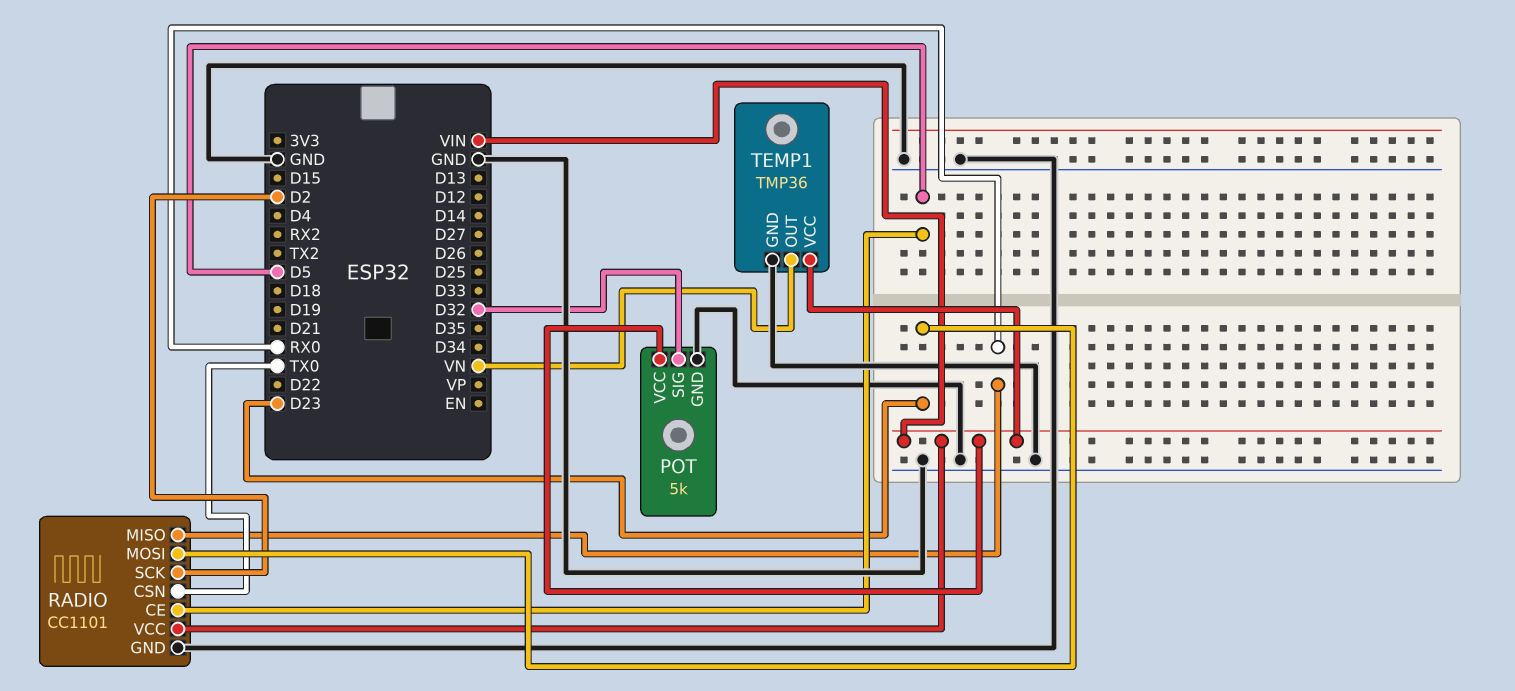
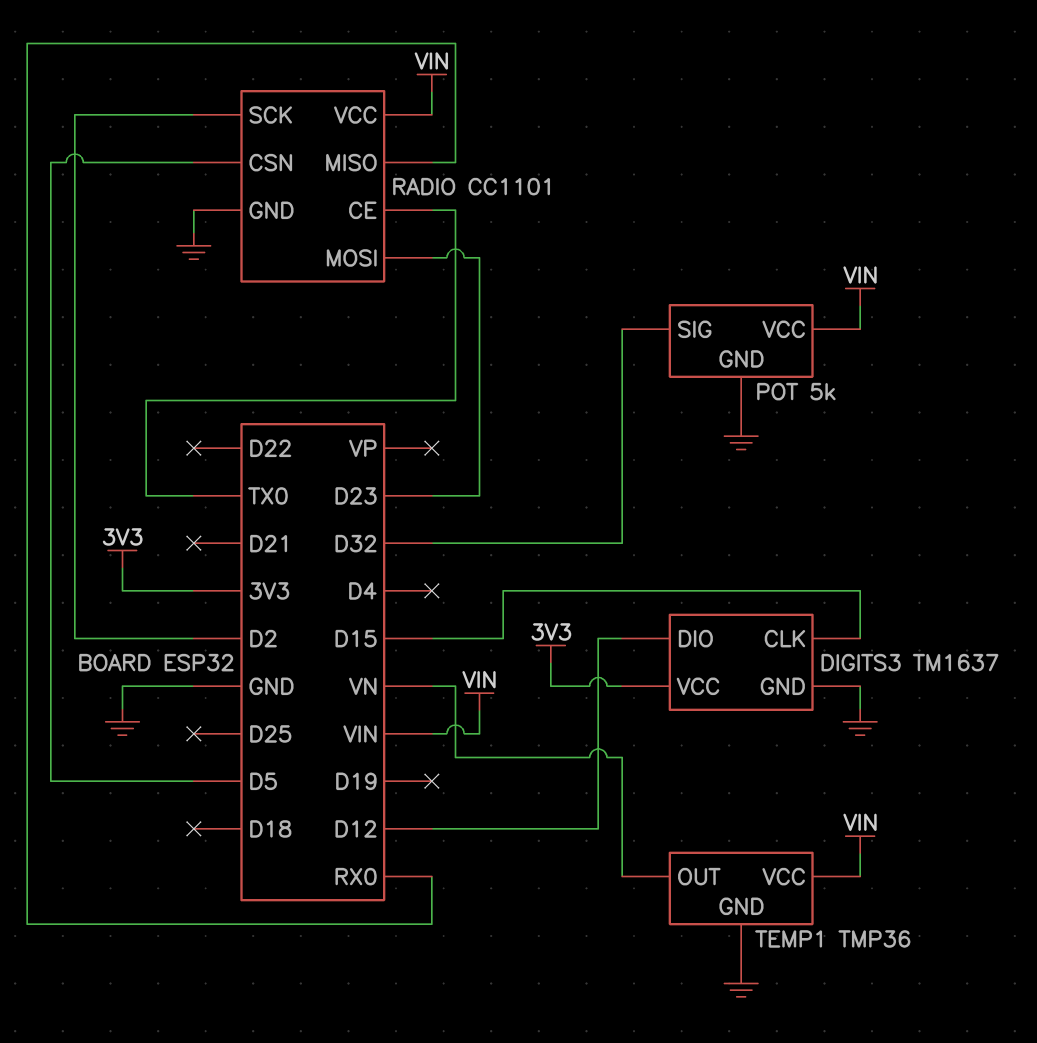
DIGITS3: none -> TM1637
DIGITS3 pin CLK: none -> D15
DIGITS3 pin DIO: none -> D12
DIGITS3 pin GND: none -> GND
DIGITS3 pin VCC: none -> 3V3
RADIO pin CE: D5 -> TX0
RADIO pin CSN: TX0 -> D5

